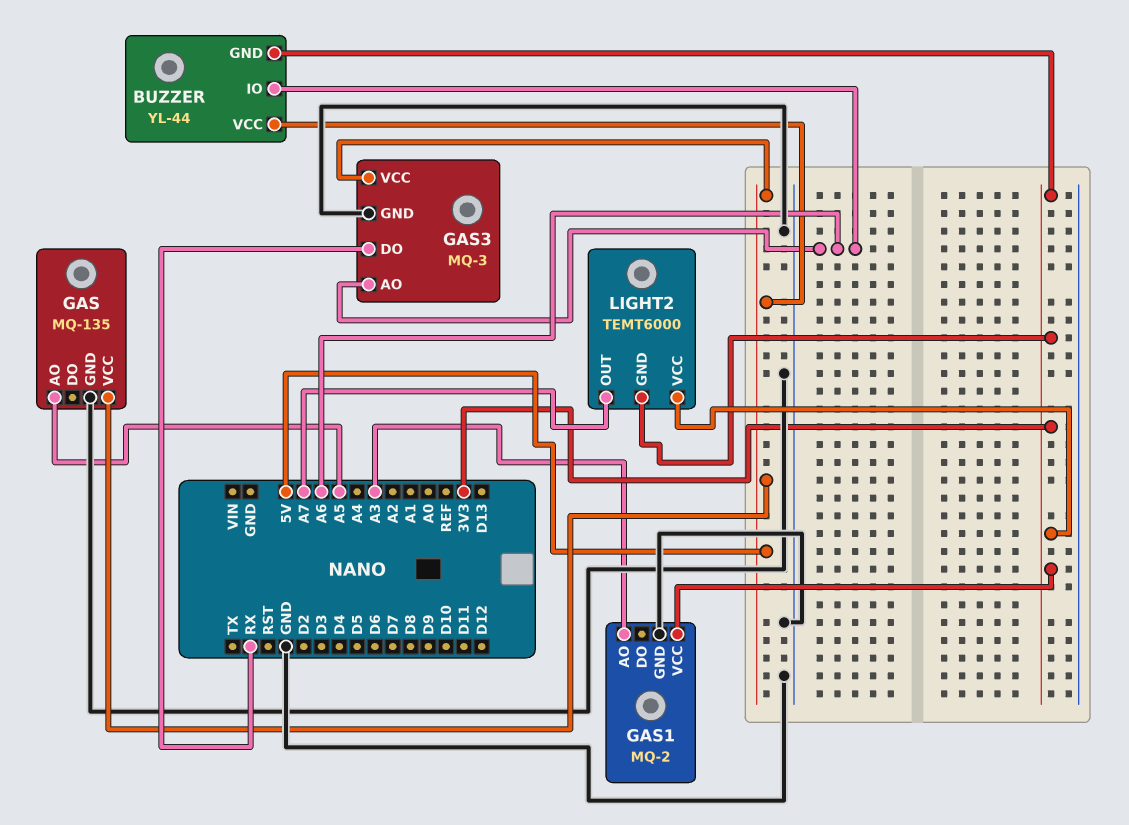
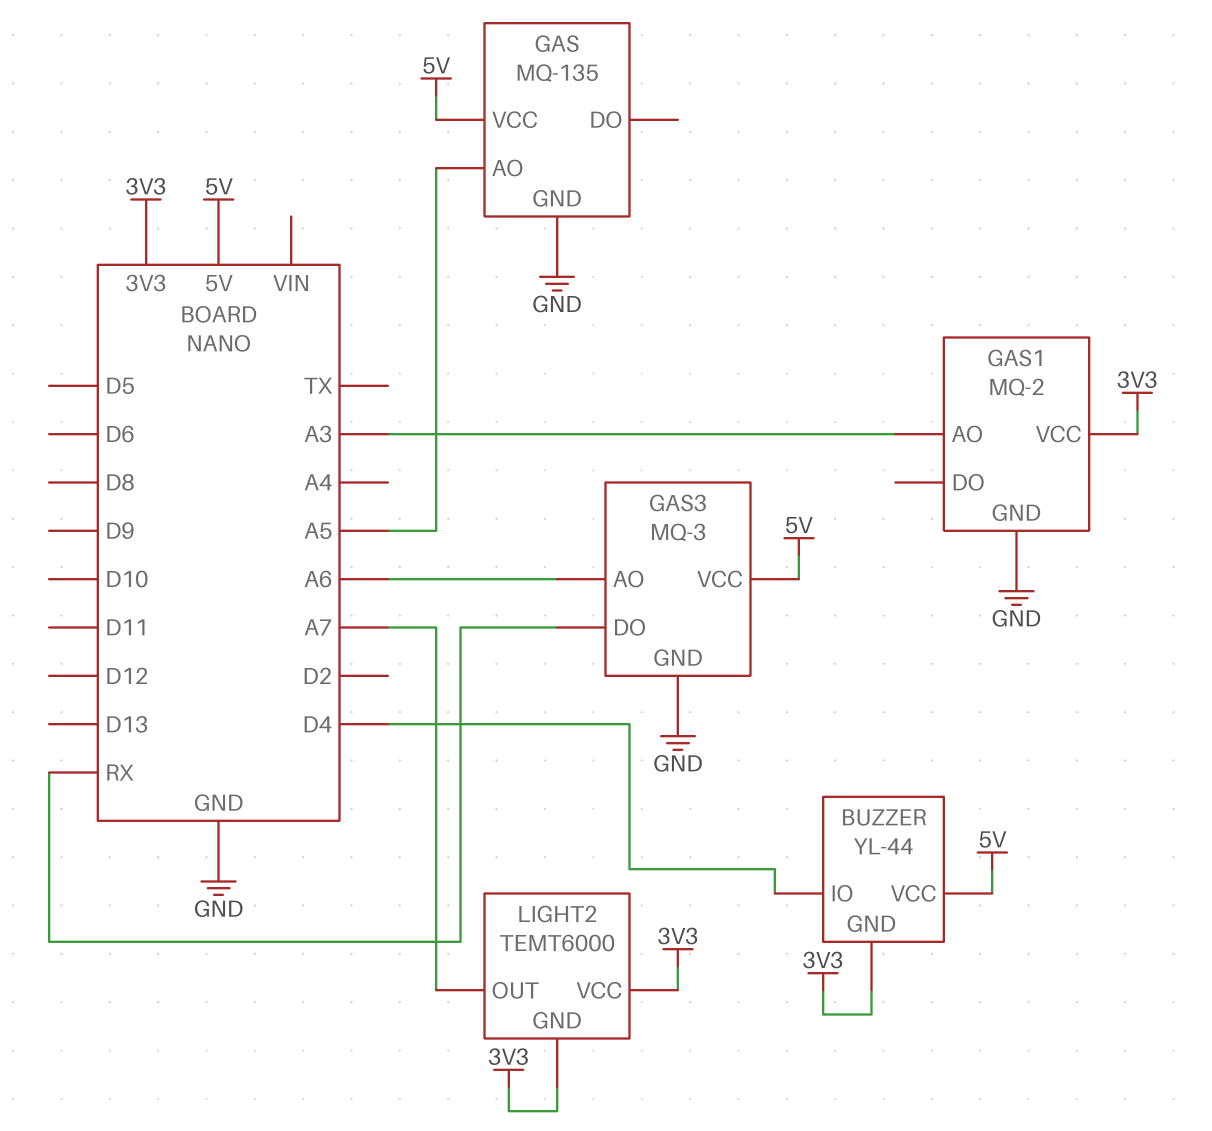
BUZZER pin IO: A6 -> D4

